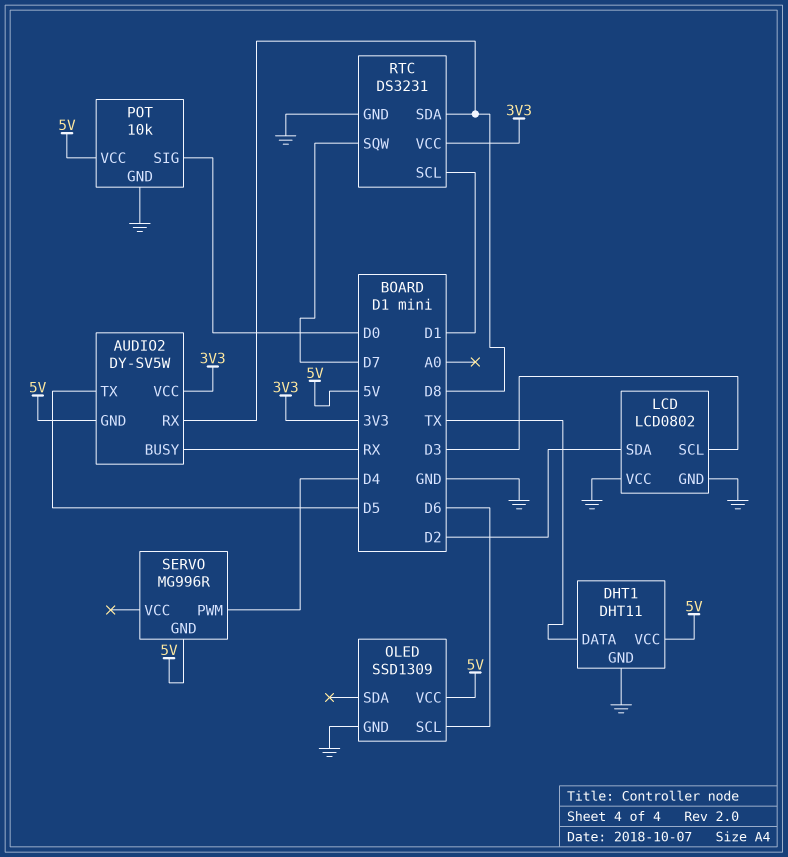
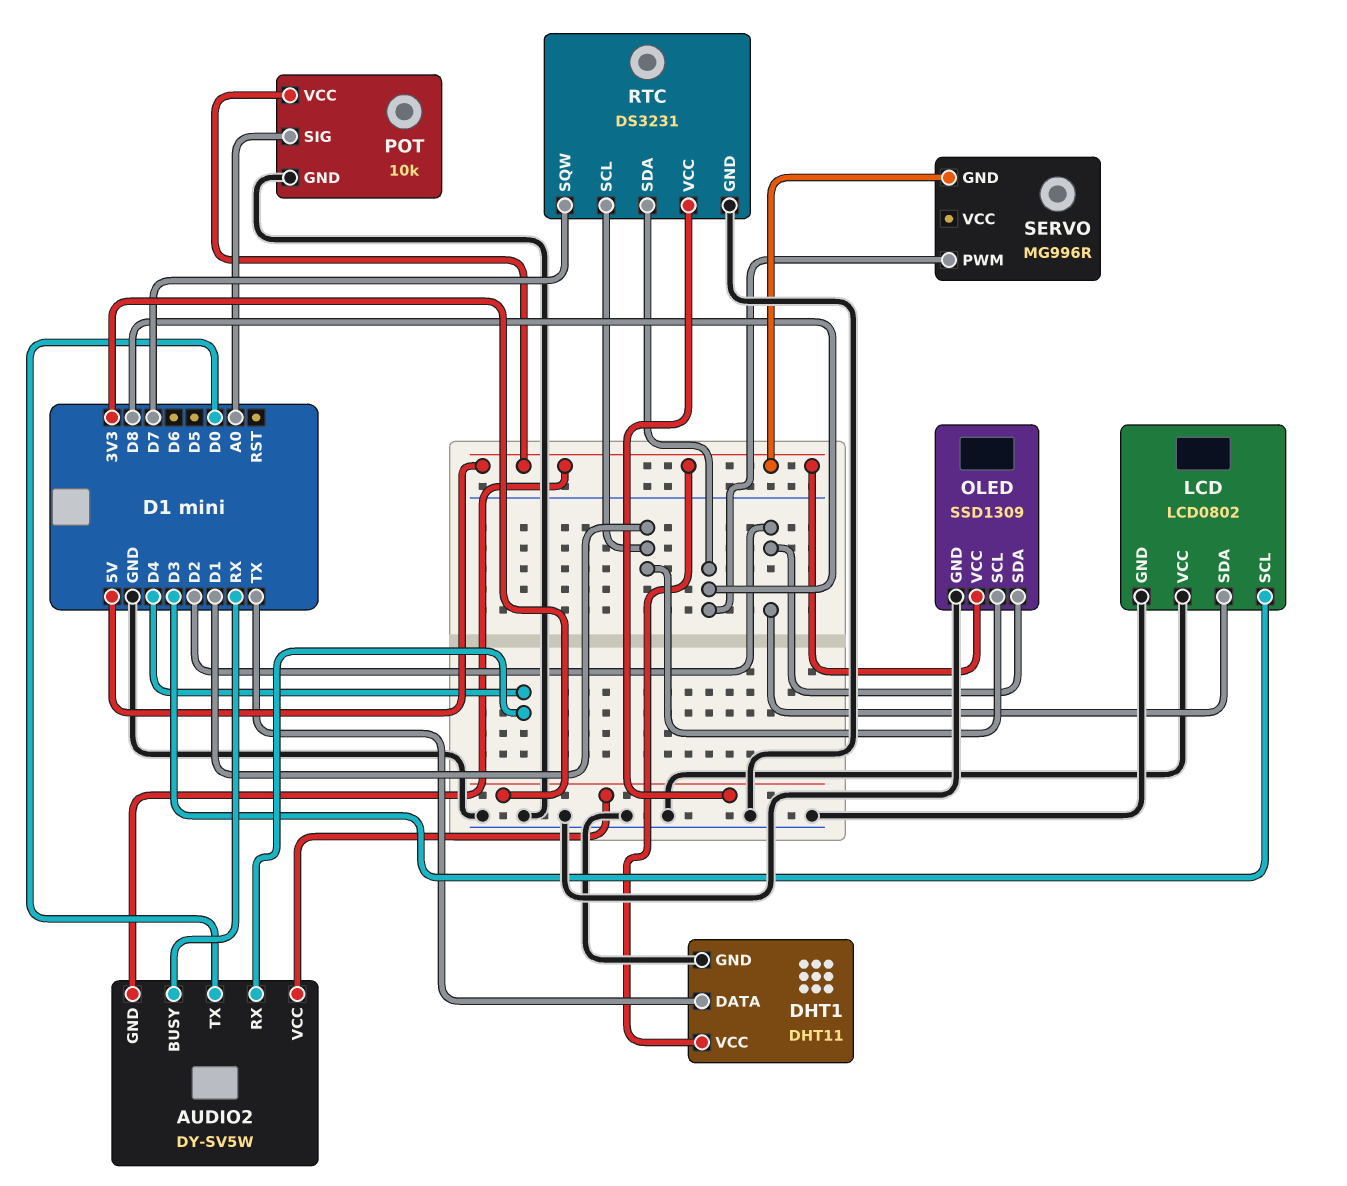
AUDIO2 pin RX: D8 -> D4
AUDIO2 pin TX: D5 -> D0
OLED pin SCL: D6 -> D1
OLED pin SDA: none -> D2
POT pin SIG: D0 -> A0
SERVO pin PWM: D4 -> D8

